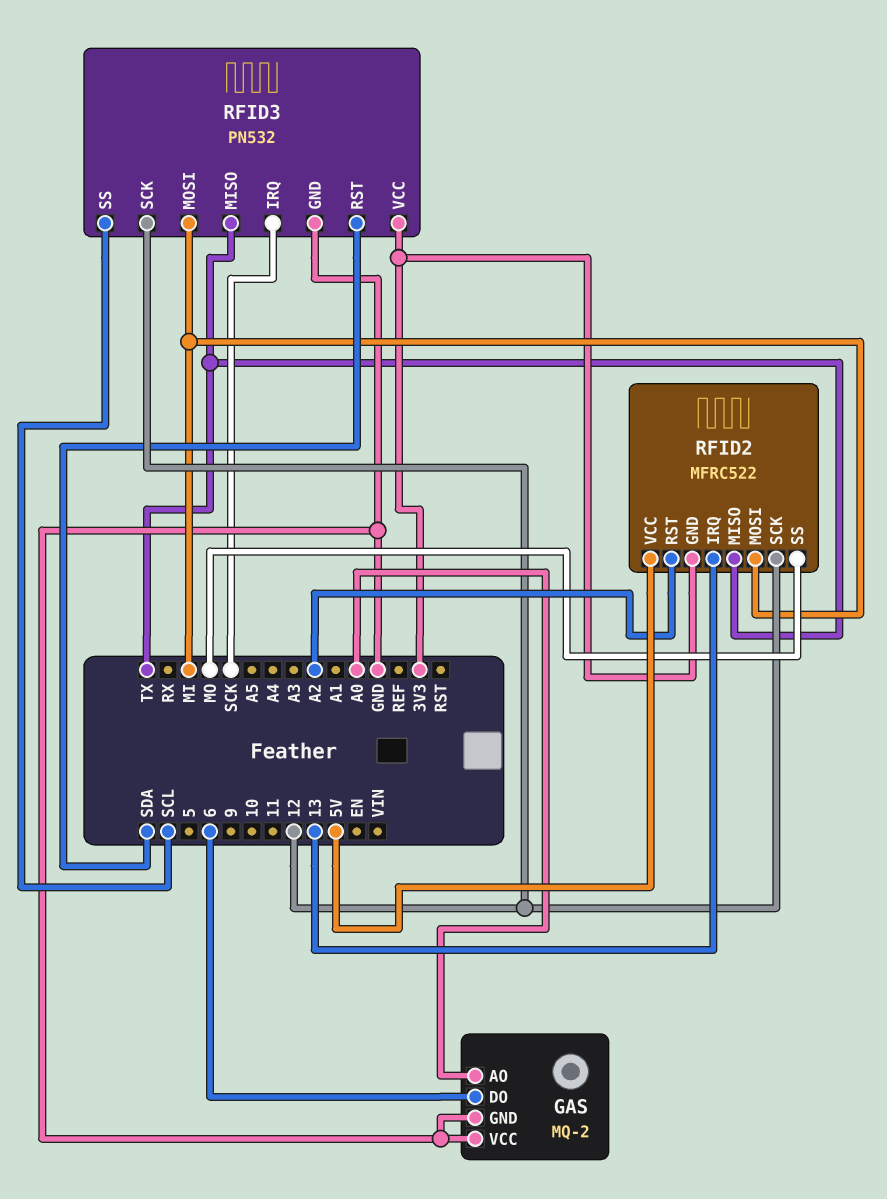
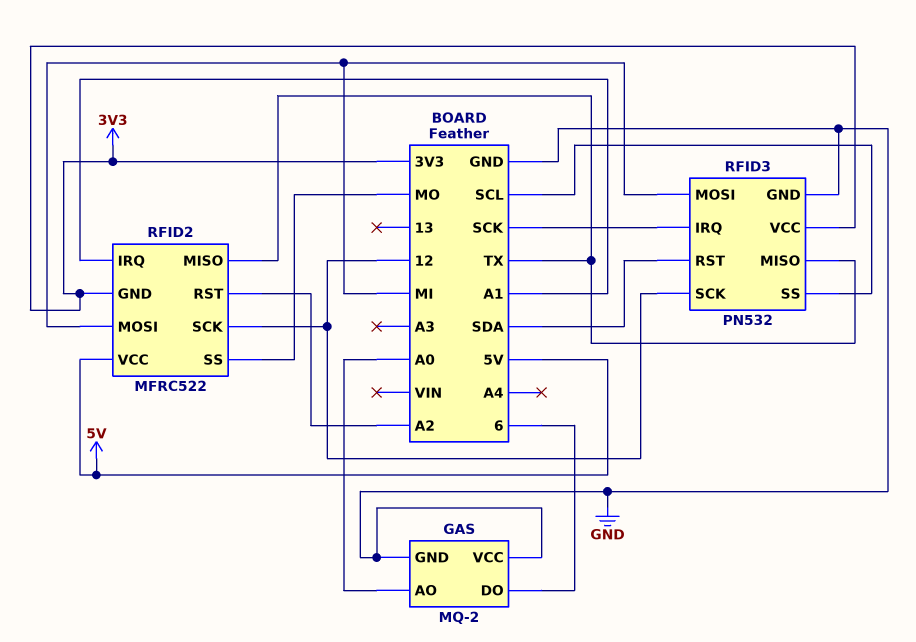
RFID2 pin IRQ: 13 -> A1

